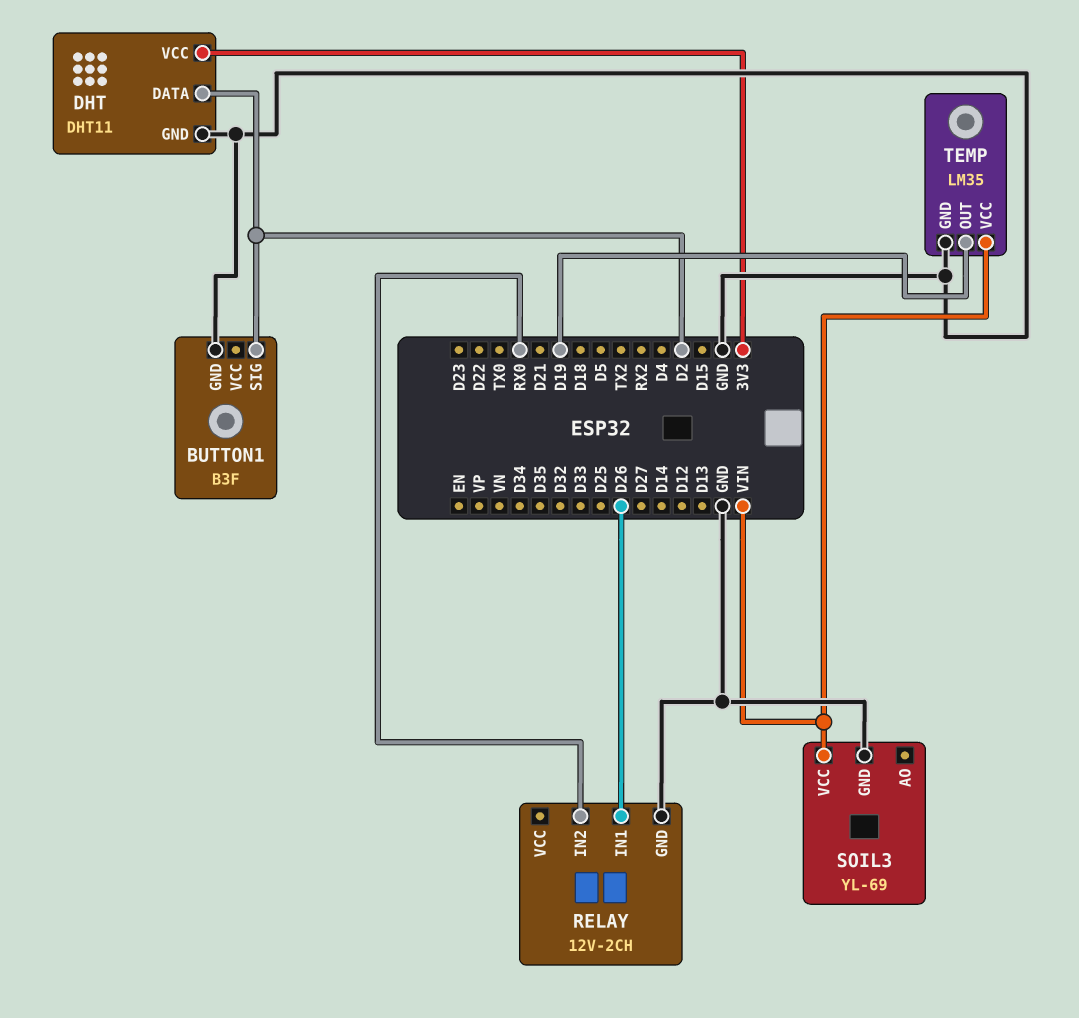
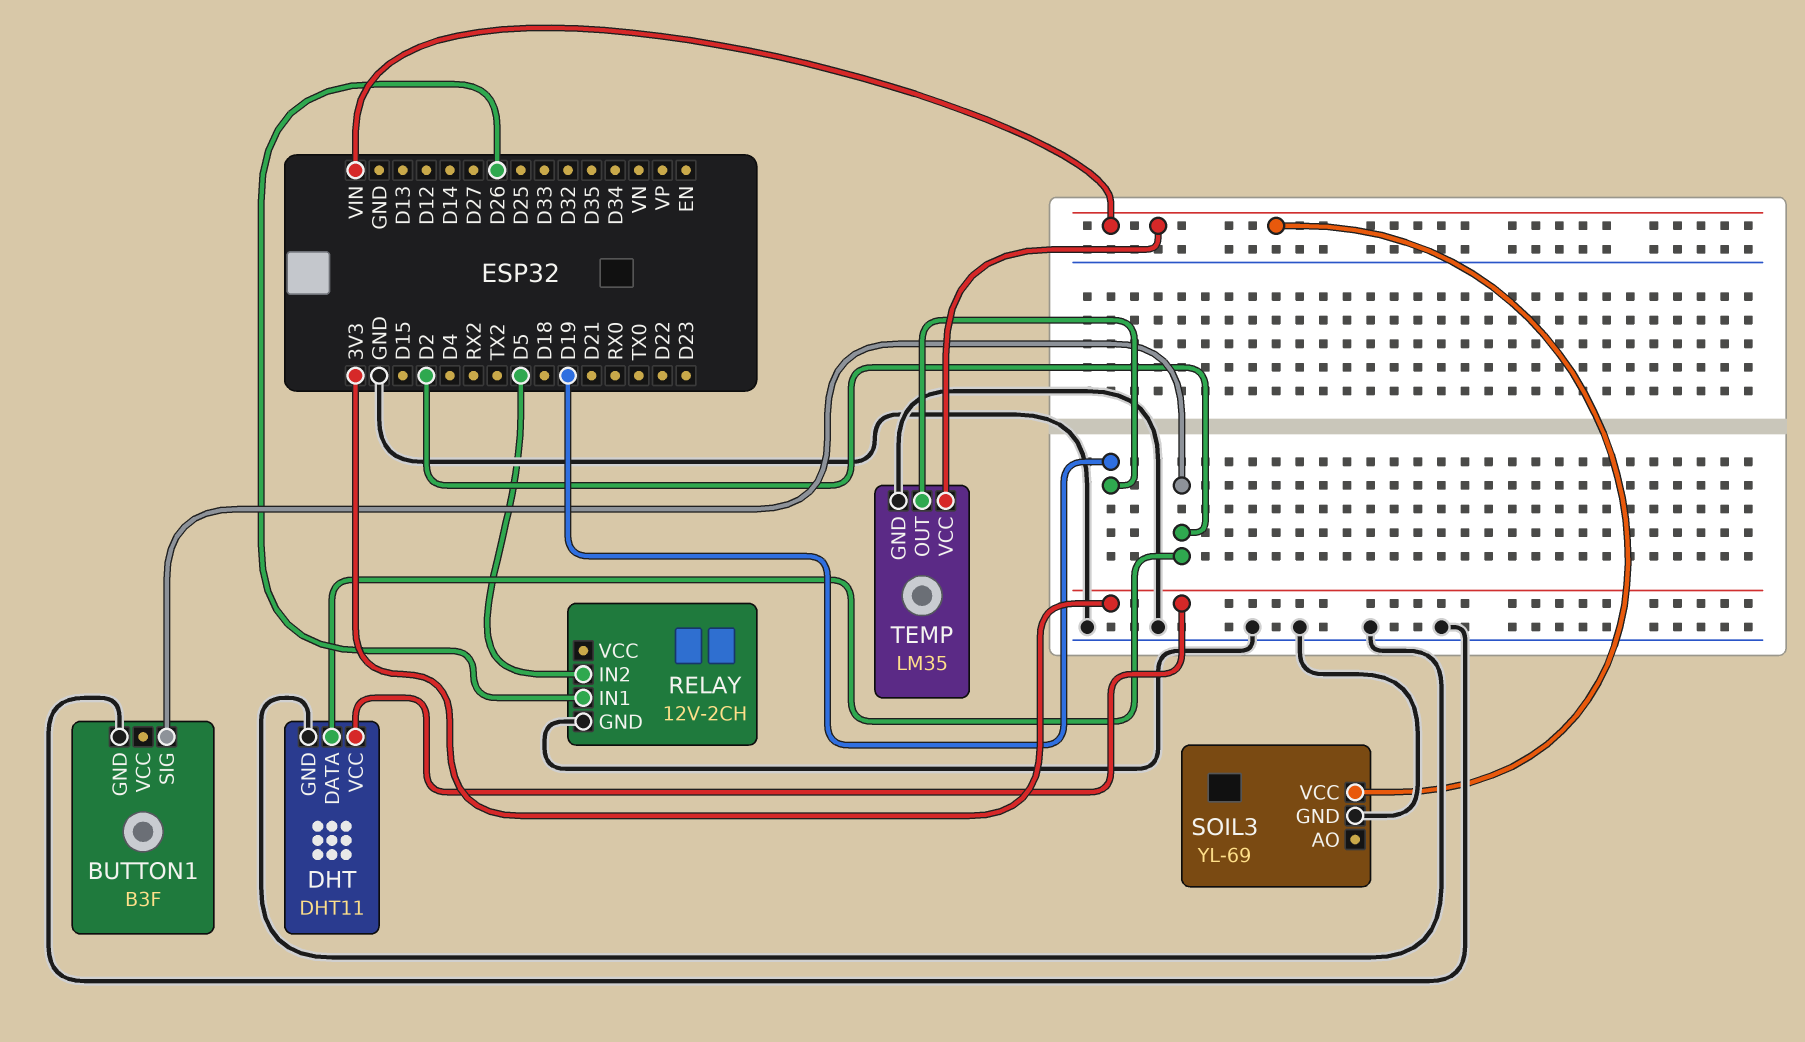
RELAY pin IN2: RX0 -> D5

